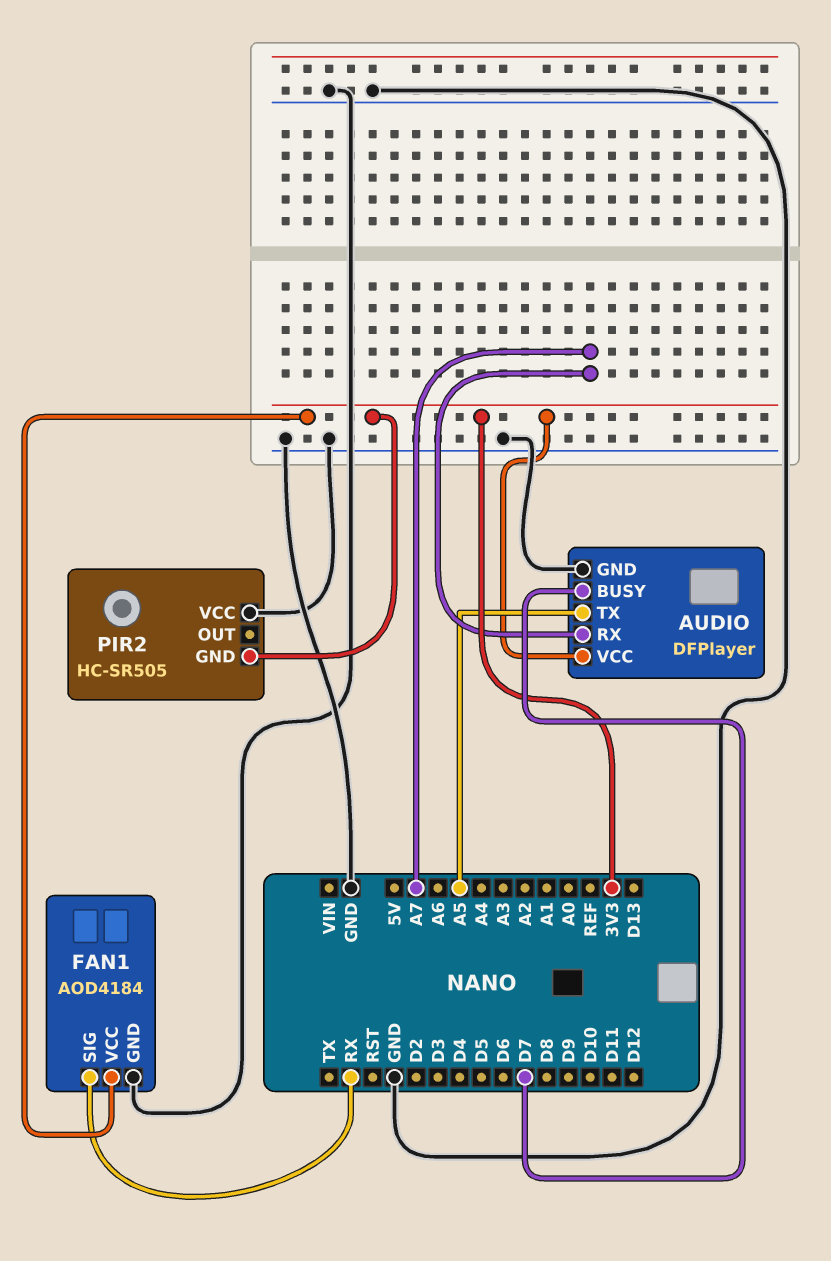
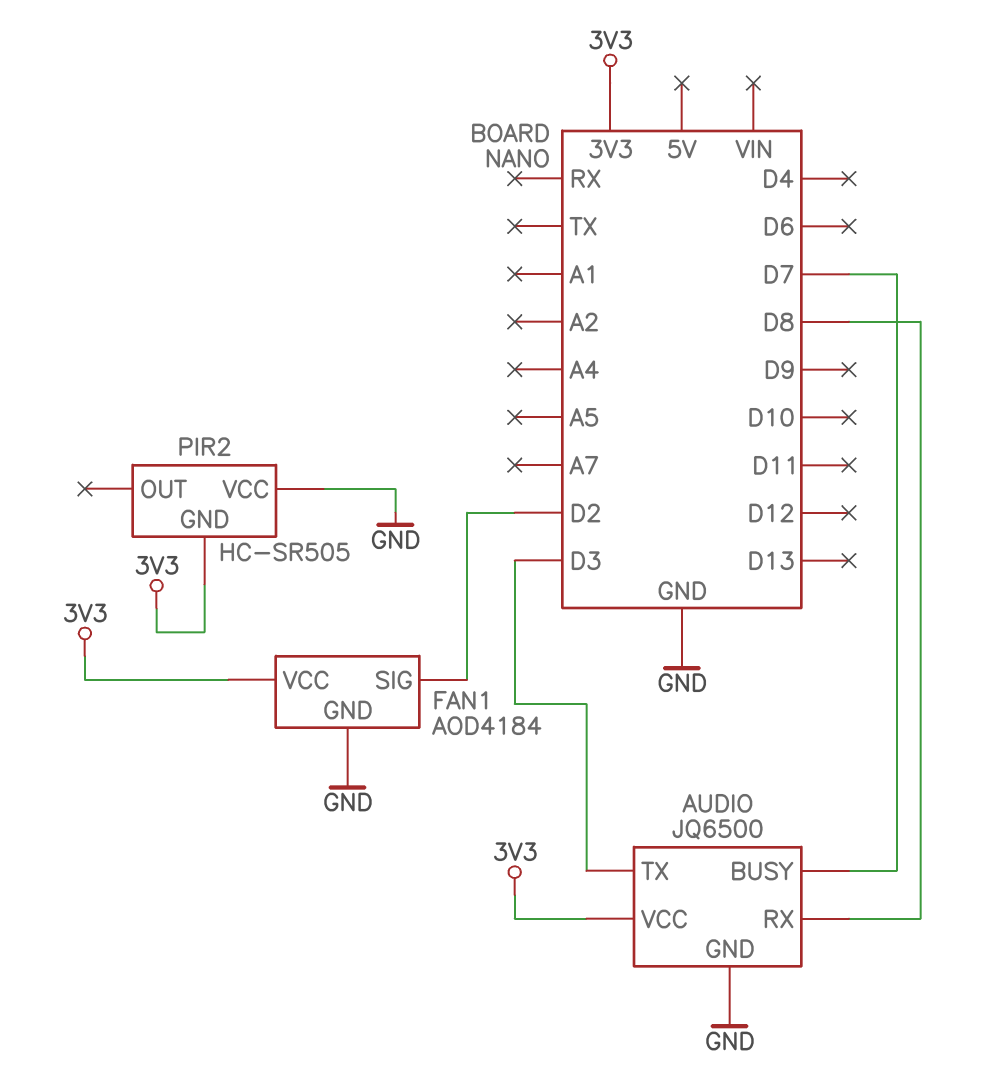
AUDIO: DFPlayer -> JQ6500
AUDIO pin RX: A7 -> D8
AUDIO pin TX: A5 -> D3
FAN1 pin SIG: RX -> D2

